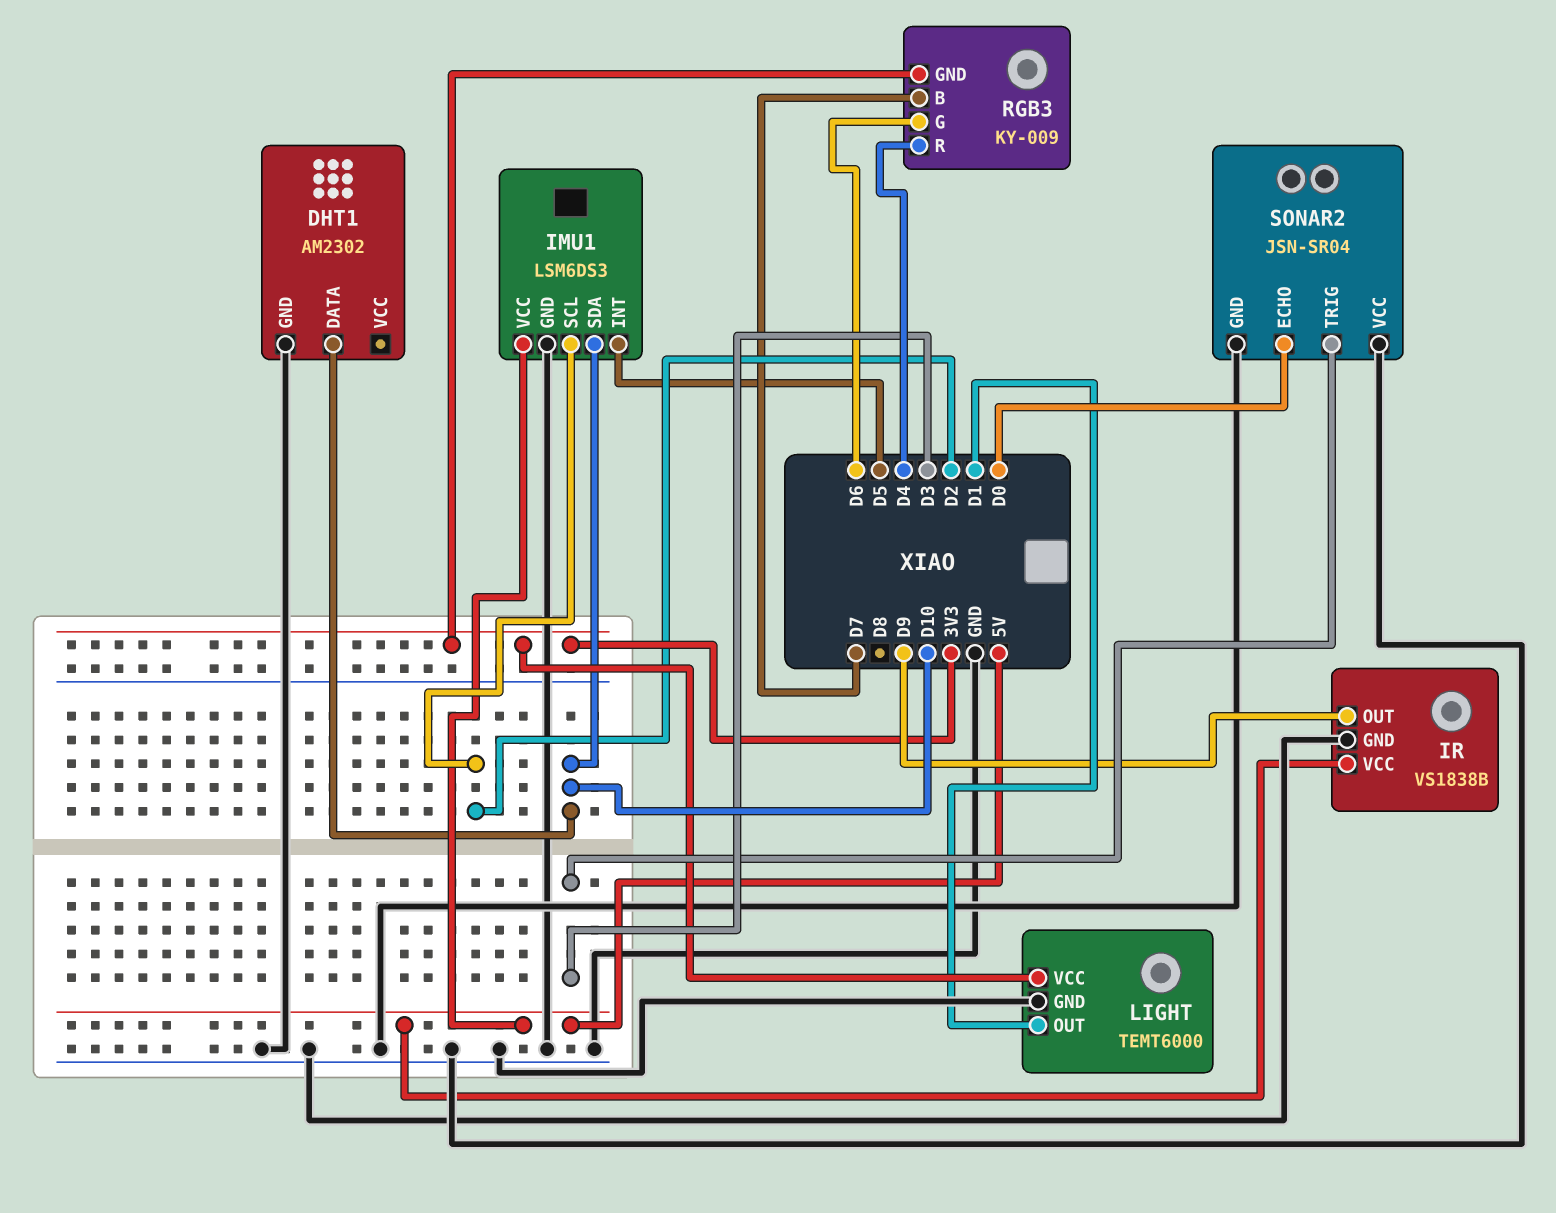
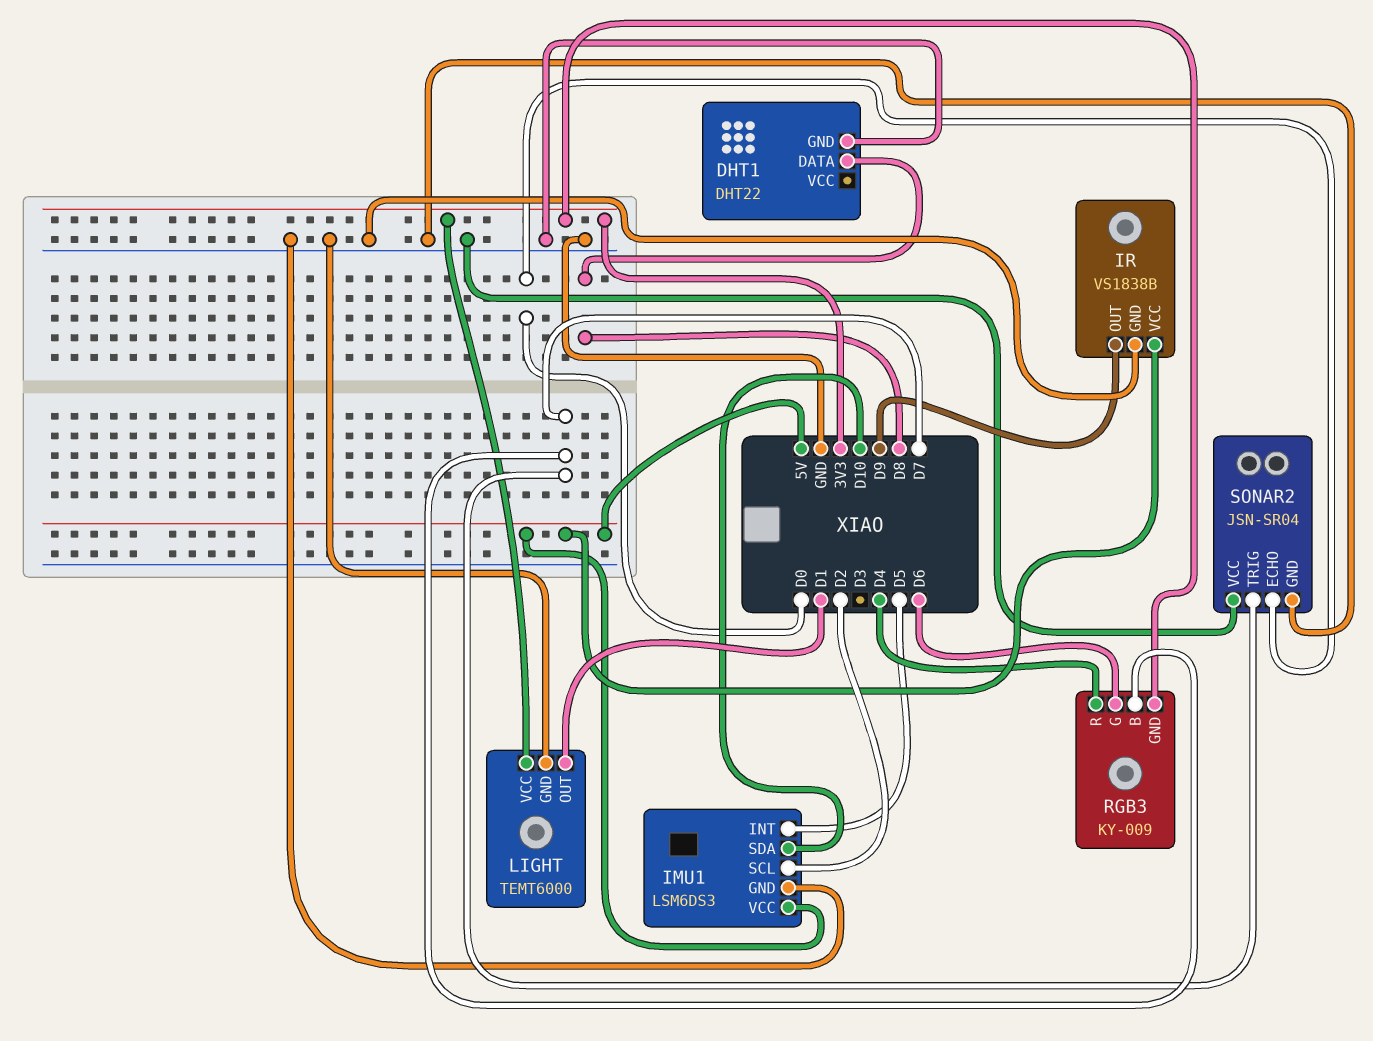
DHT1: AM2302 -> DHT22
DHT1 pin DATA: D10 -> D8
SONAR2 pin TRIG: D3 -> D7

